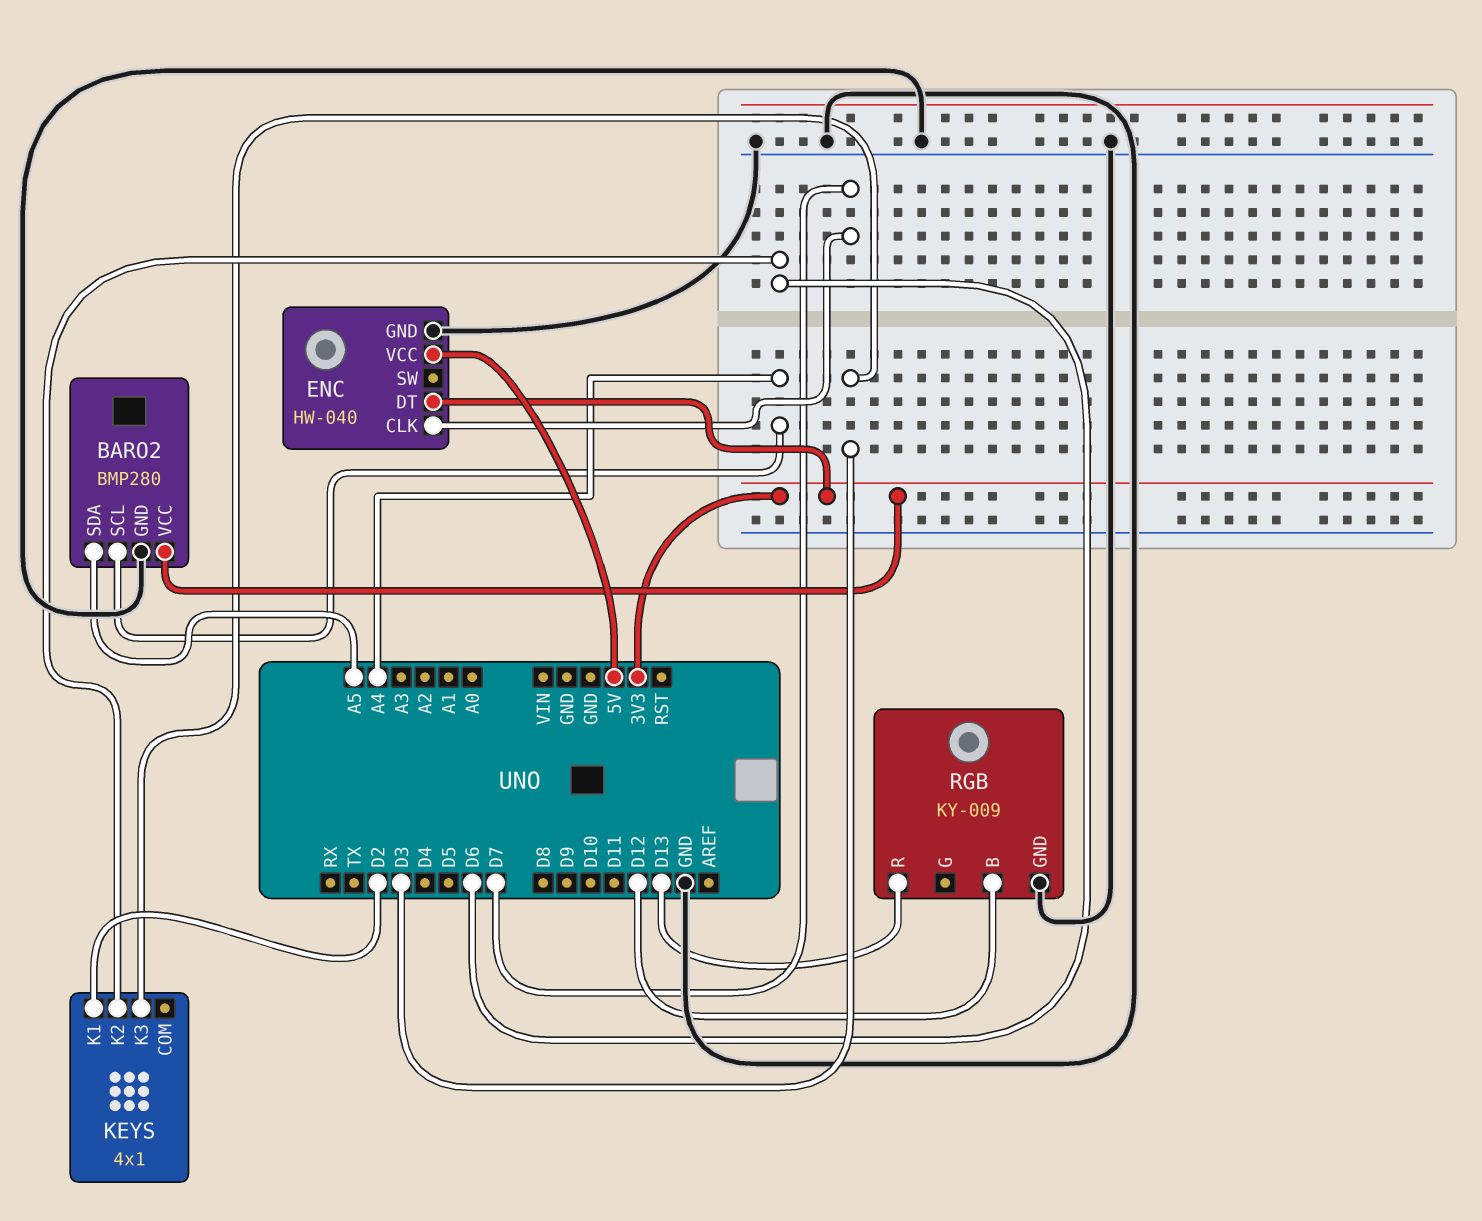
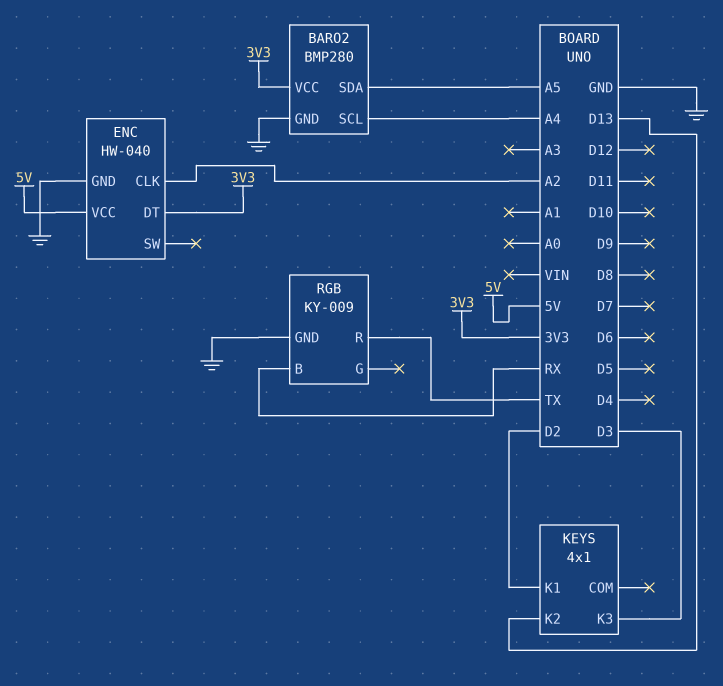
ENC pin CLK: D7 -> A2
KEYS pin K2: D6 -> D13
RGB pin B: D12 -> RX
RGB pin R: D13 -> TX

